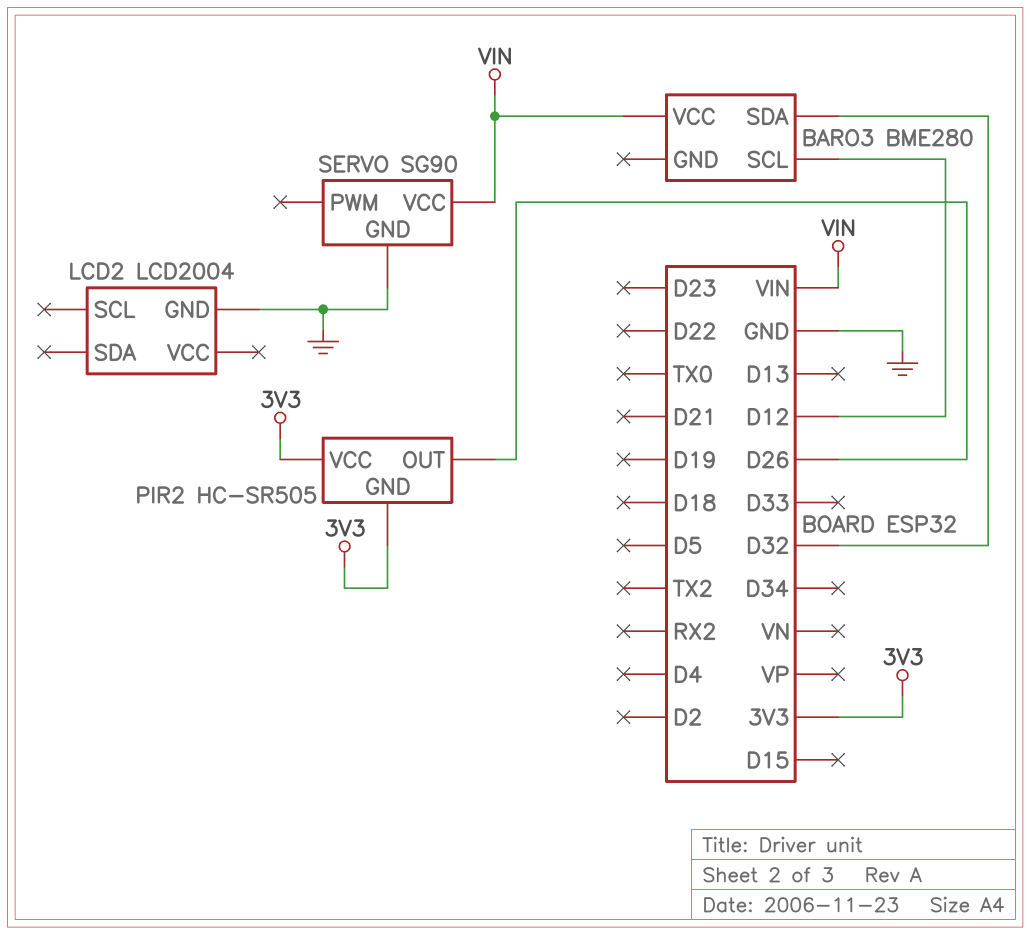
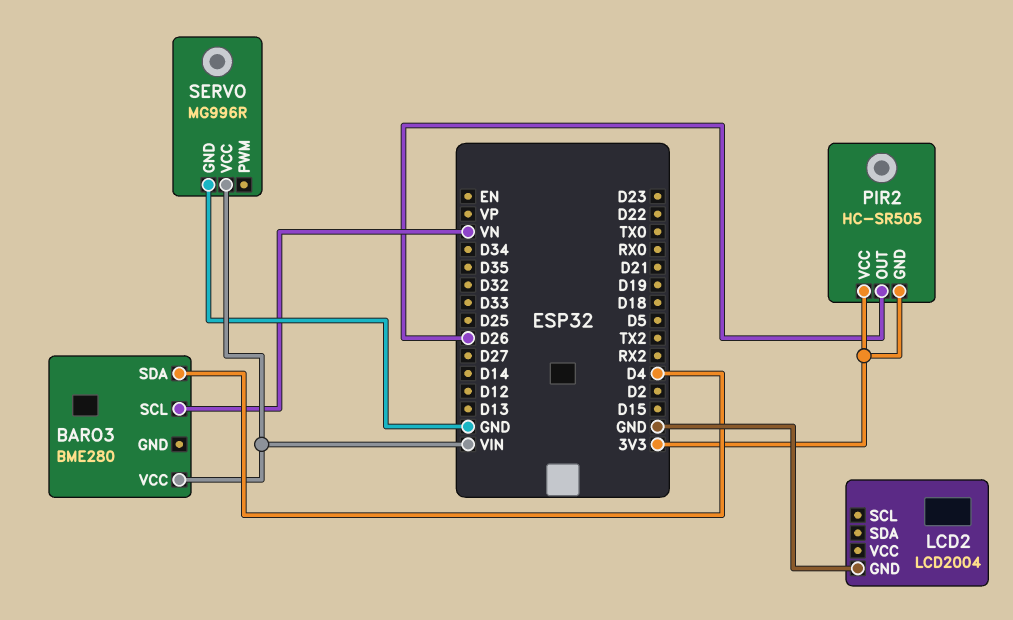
BARO3 pin SCL: D12 -> VN
BARO3 pin SDA: D32 -> D4
SERVO: SG90 -> MG996R

